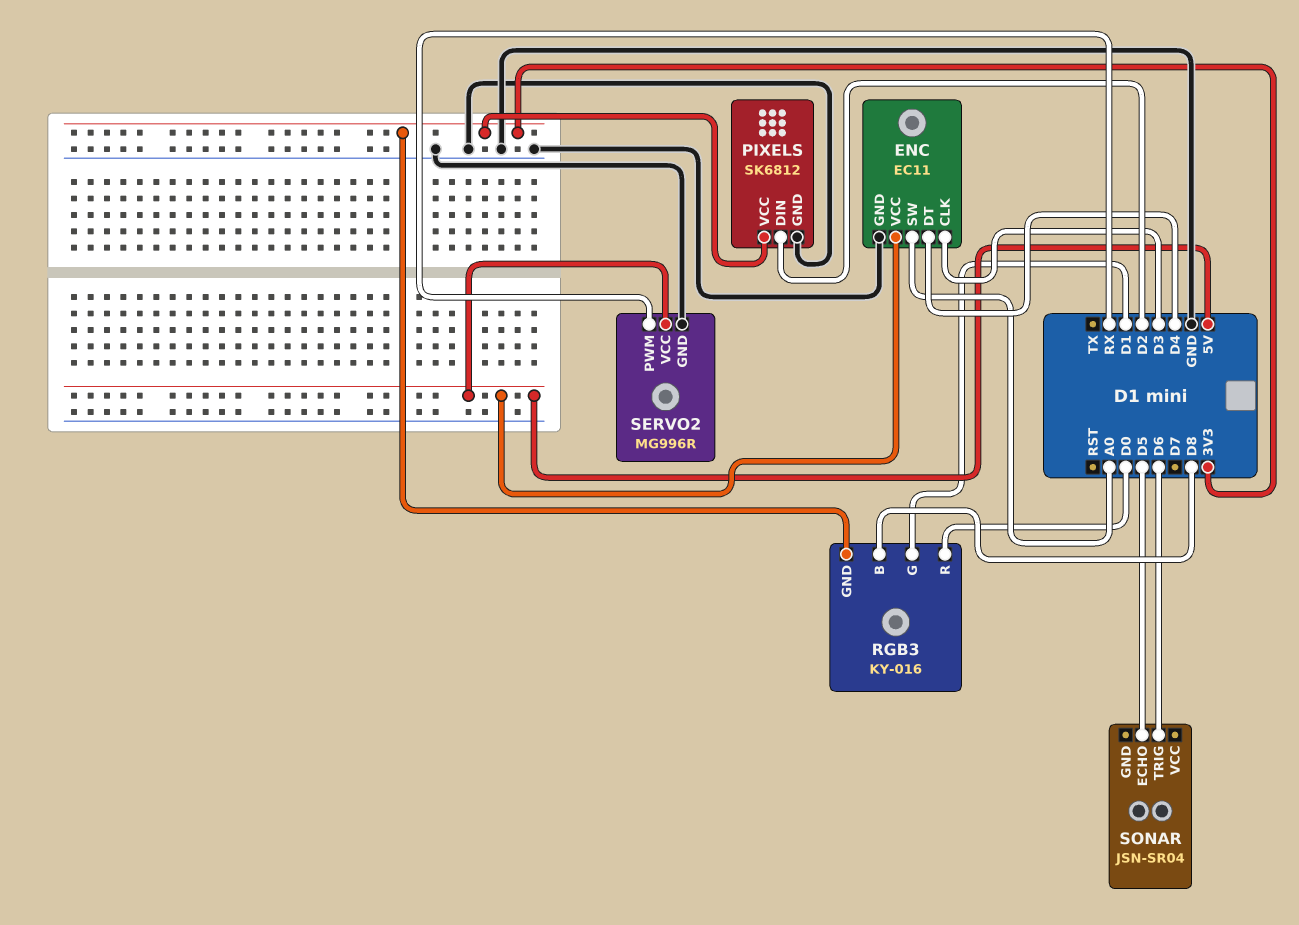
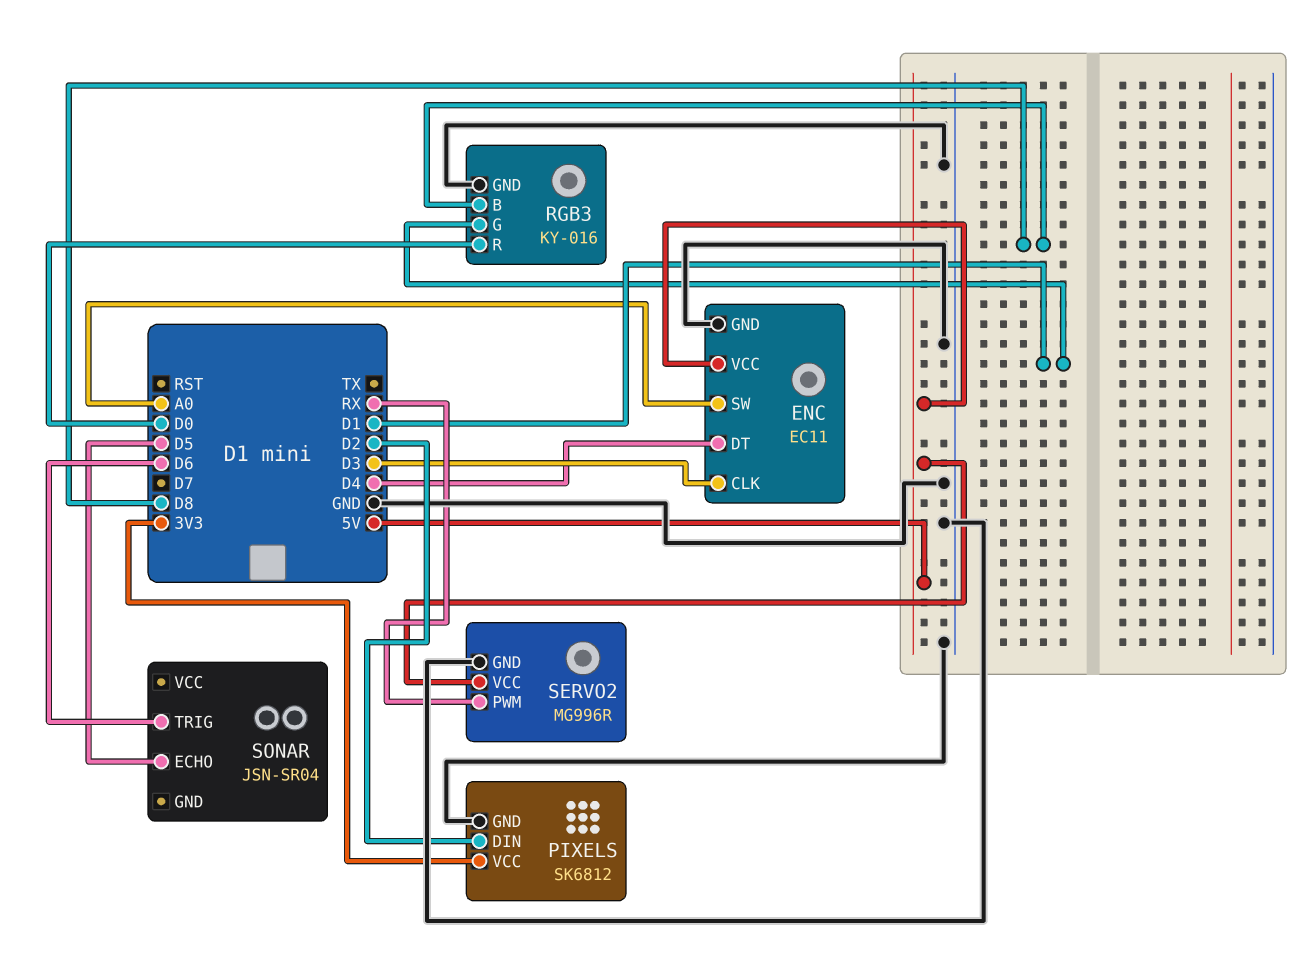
RGB3 pin GND: 3V3 -> GND

